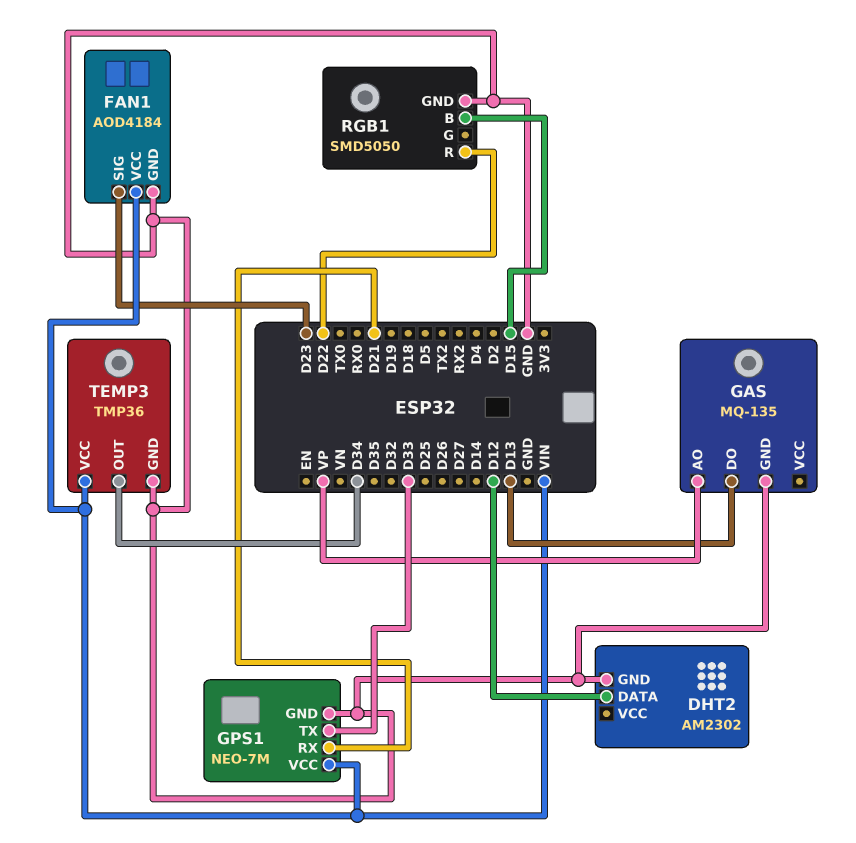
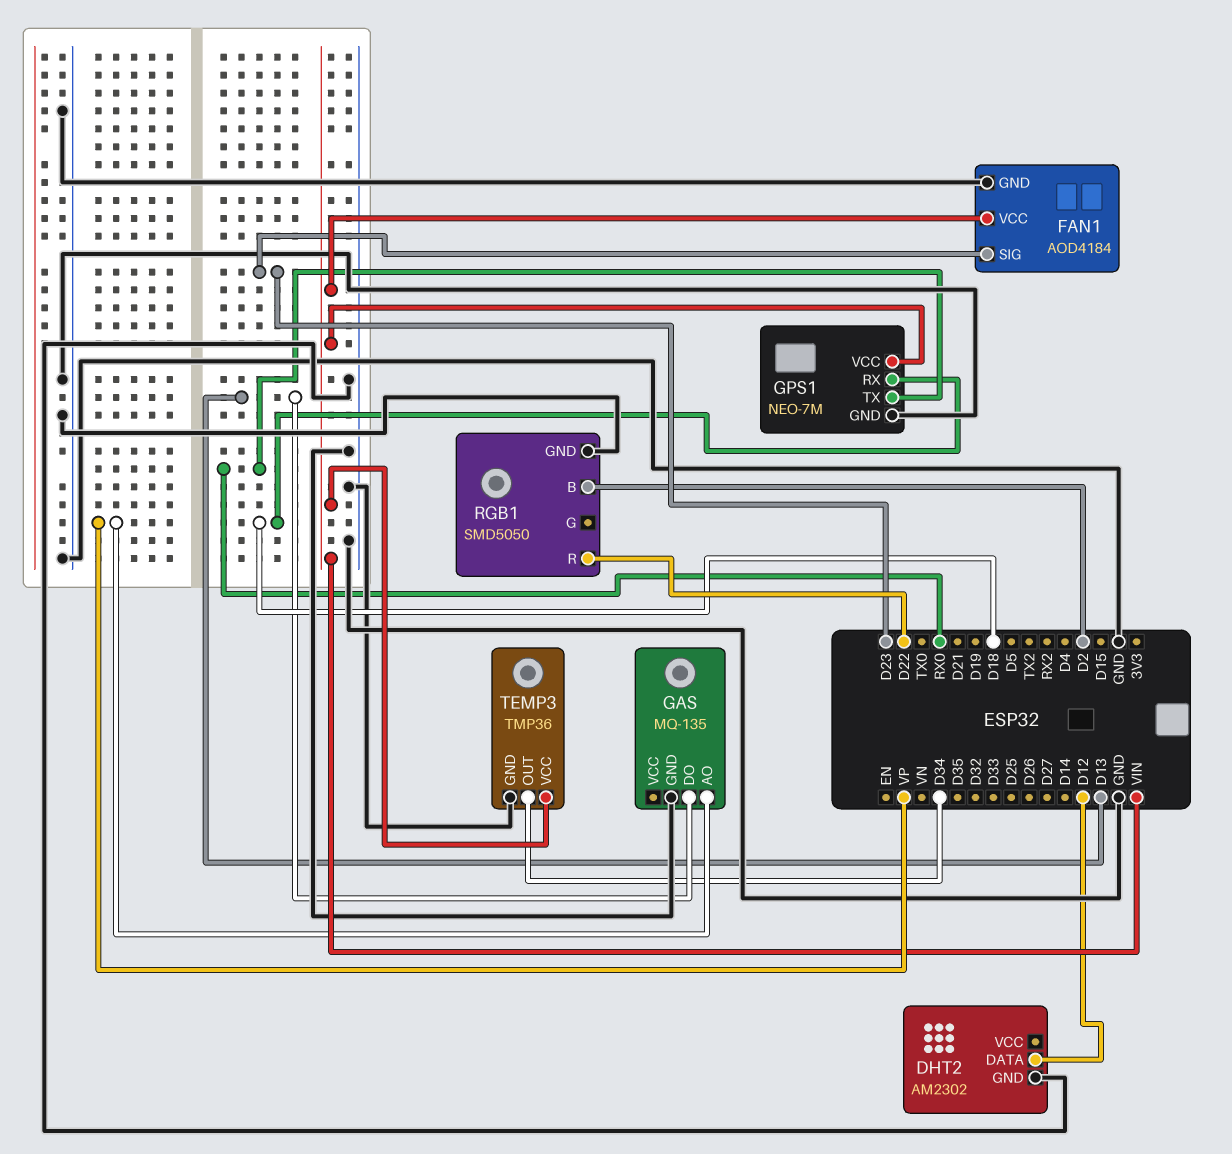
GPS1 pin RX: D21 -> D18
GPS1 pin TX: D33 -> RX0
RGB1 pin B: D15 -> D2

